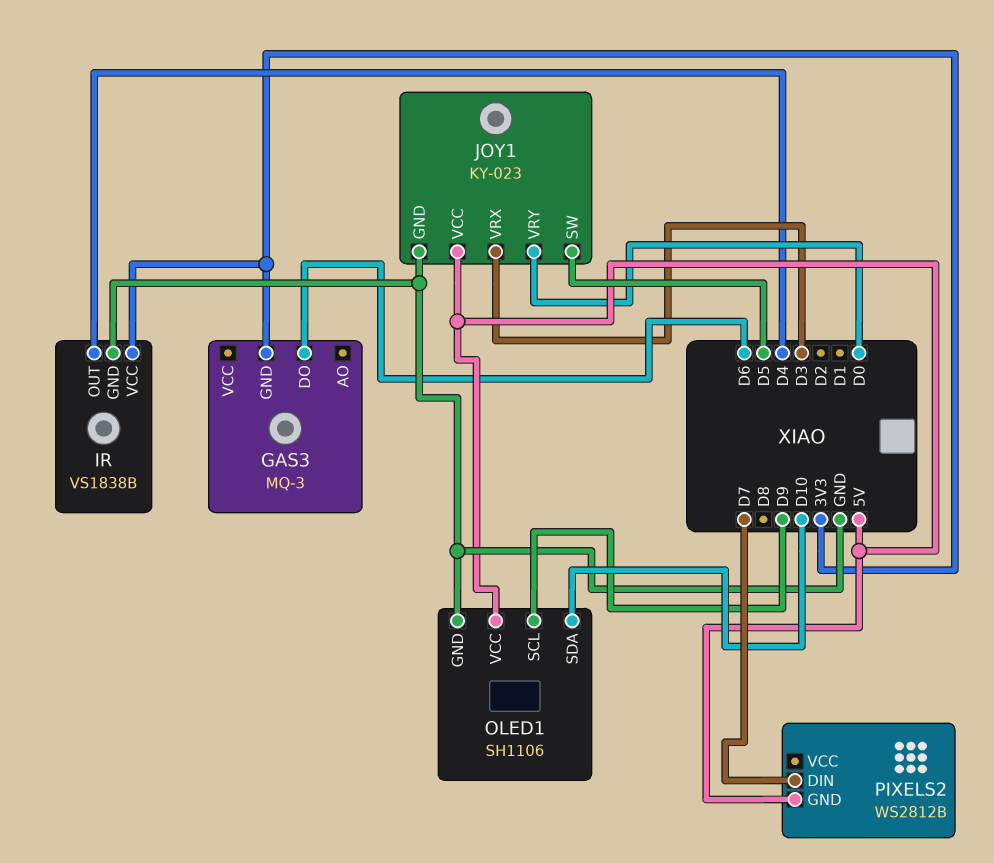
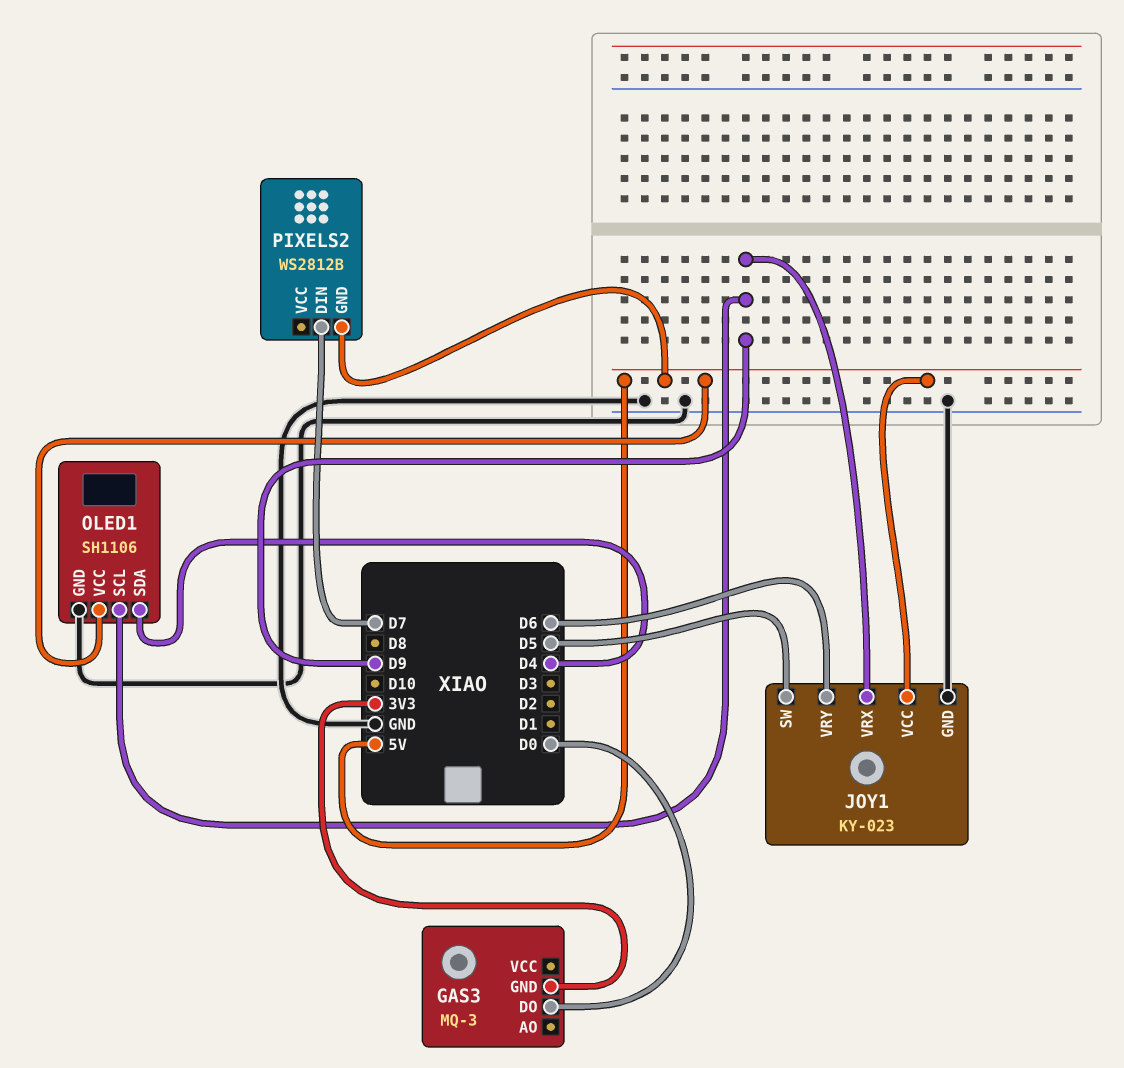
GAS3 pin DO: D6 -> D0
IR: VS1838B -> none
IR pin GND: GND -> none
IR pin OUT: D4 -> none
IR pin VCC: 3V3 -> none
JOY1 pin VRX: D3 -> D9
JOY1 pin VRY: D0 -> D6
OLED1 pin SDA: D10 -> D4

